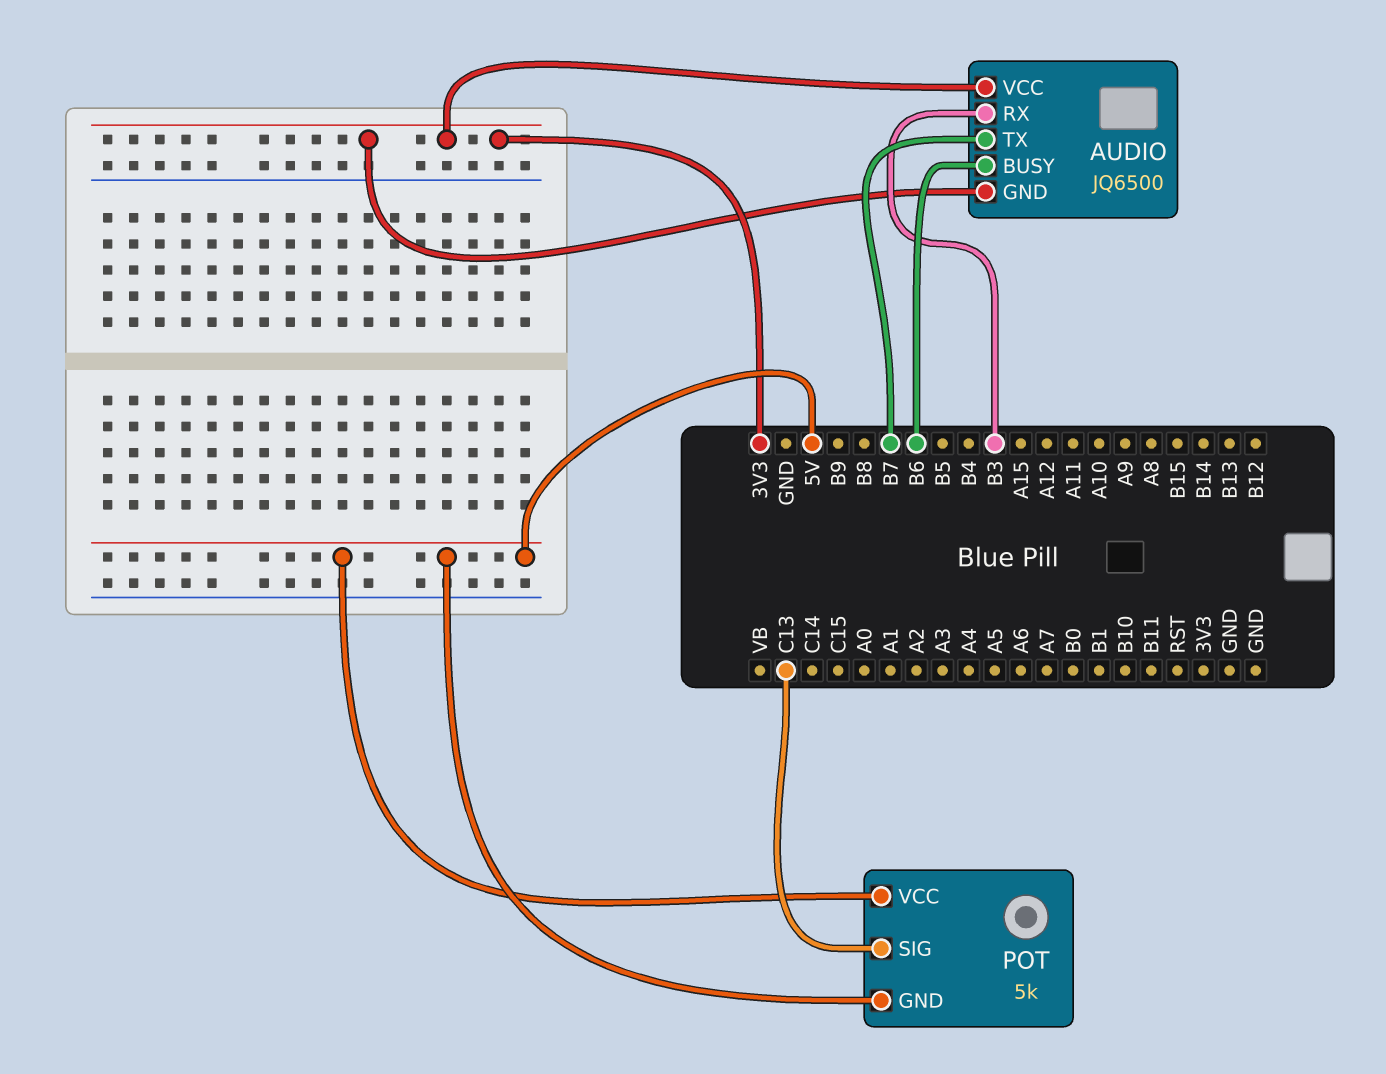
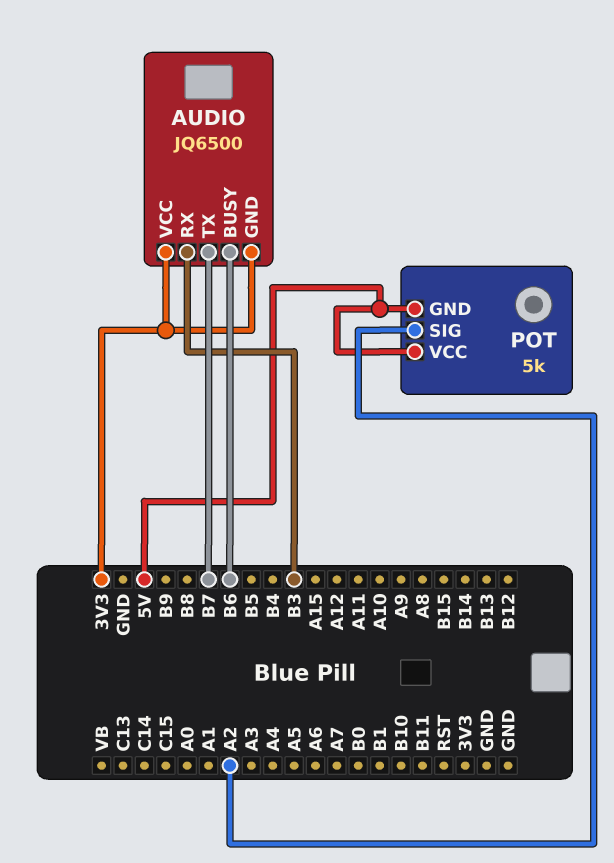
POT pin SIG: C13 -> A2

